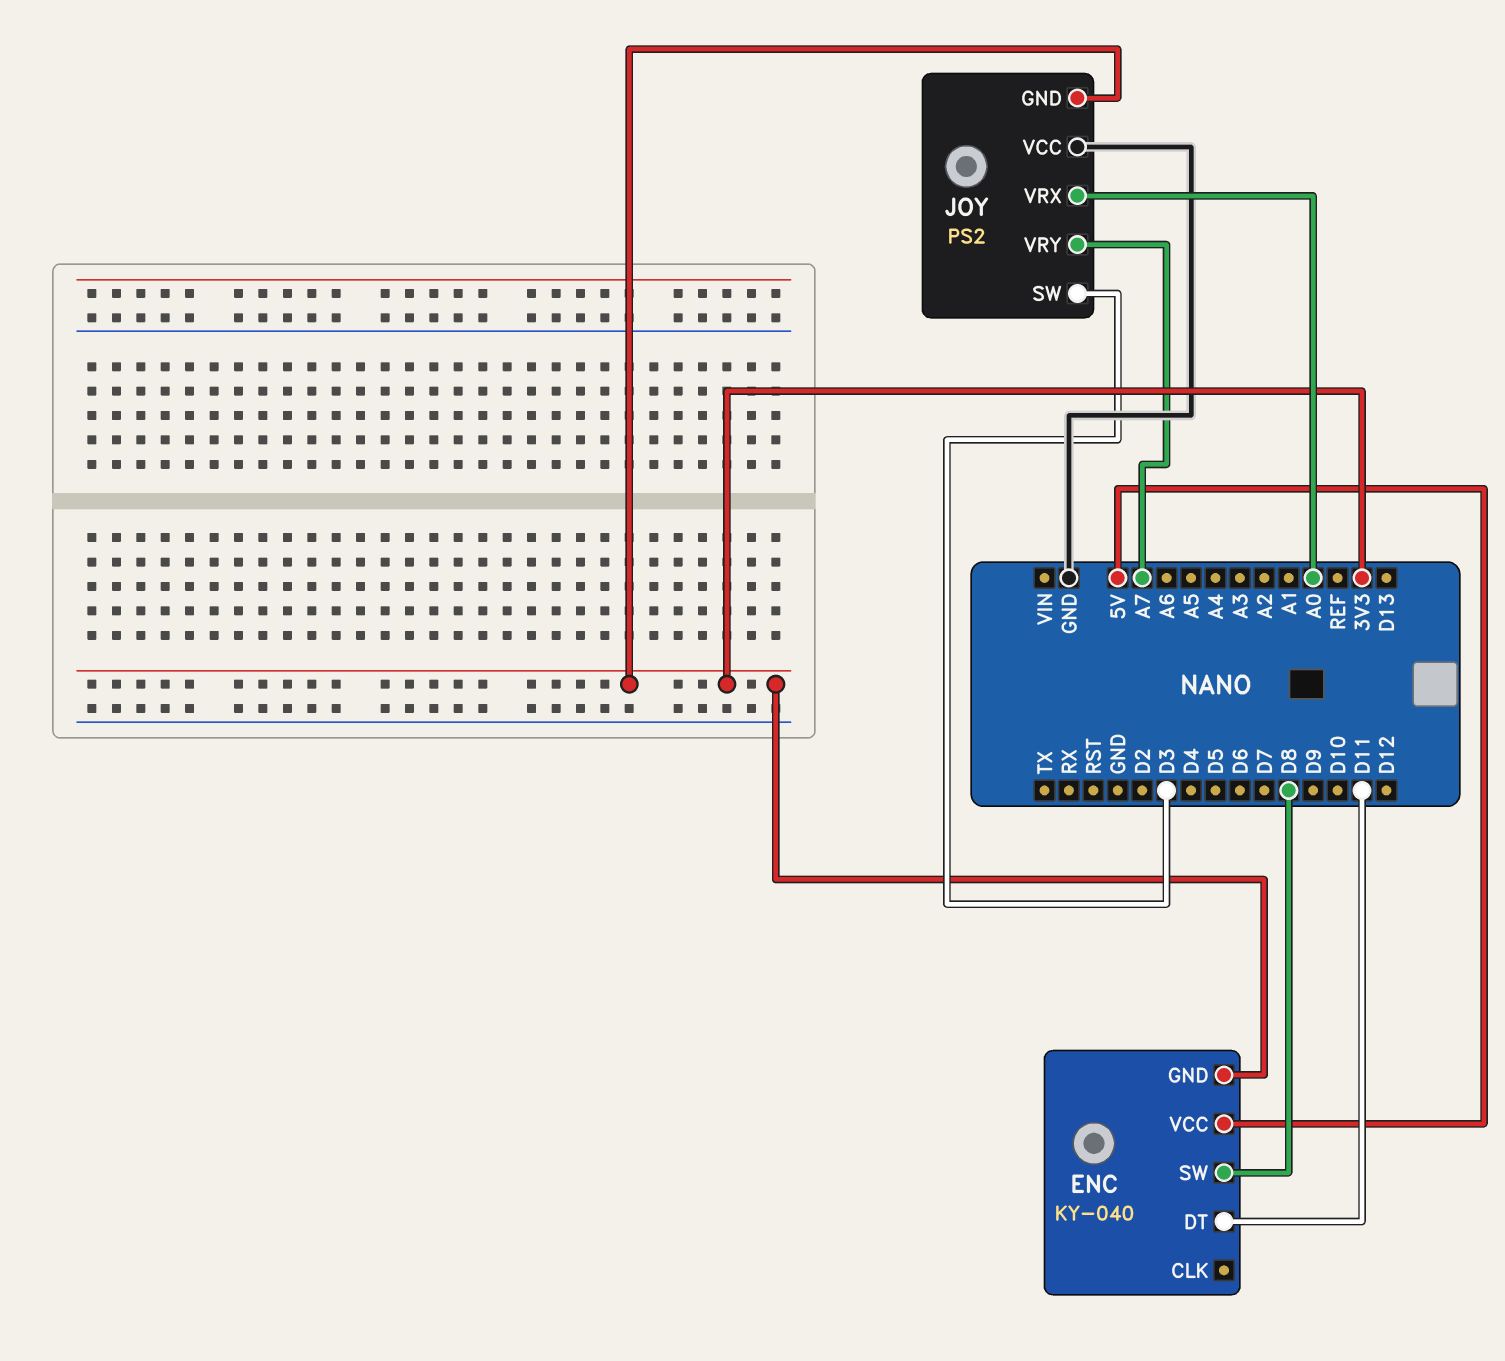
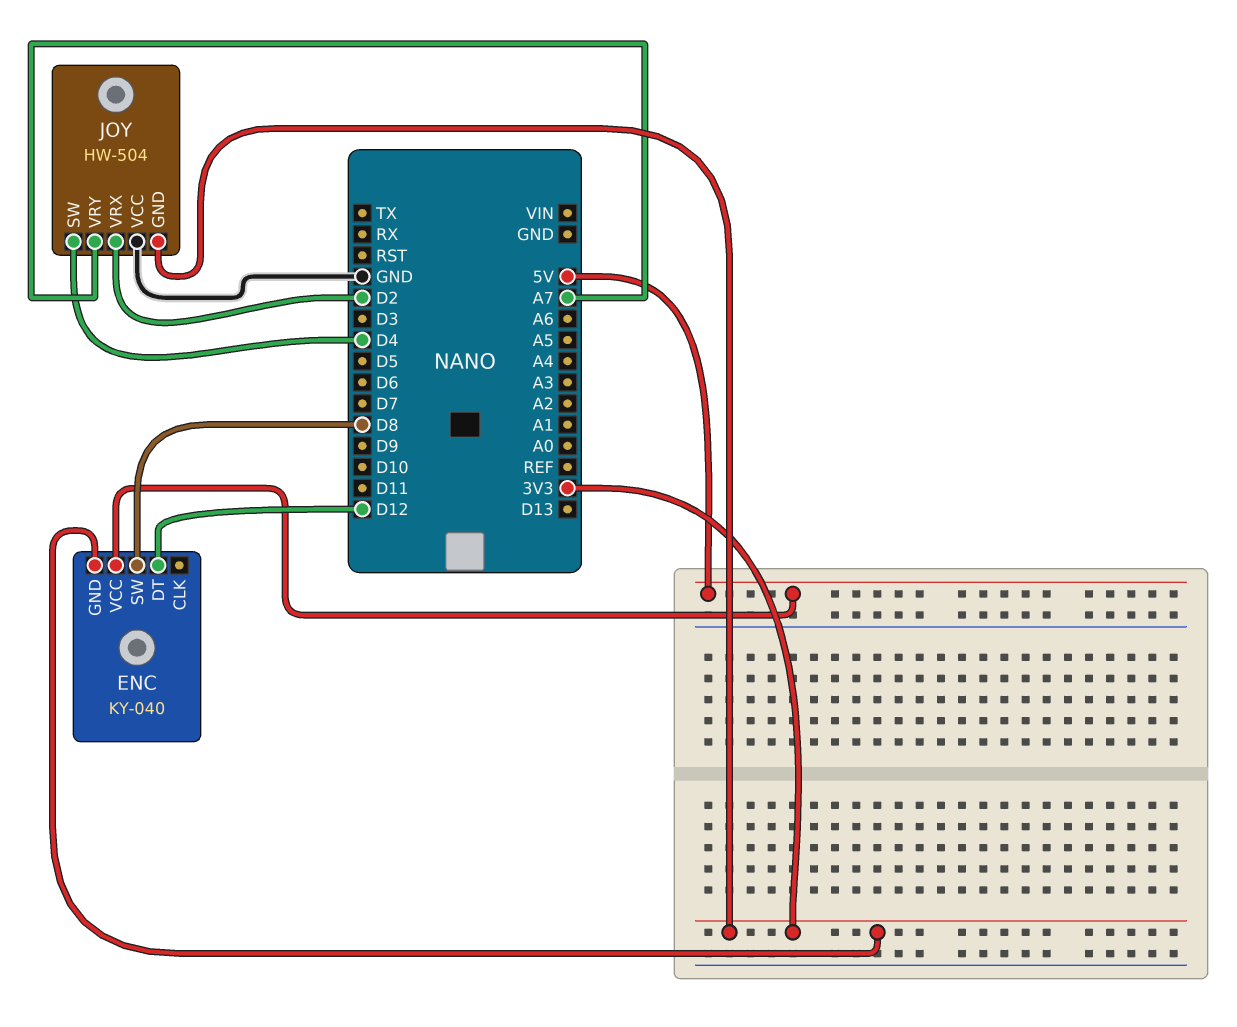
ENC pin DT: D11 -> D12
JOY: PS2 -> HW-504
JOY pin SW: D3 -> D4
JOY pin VRX: A0 -> D2

